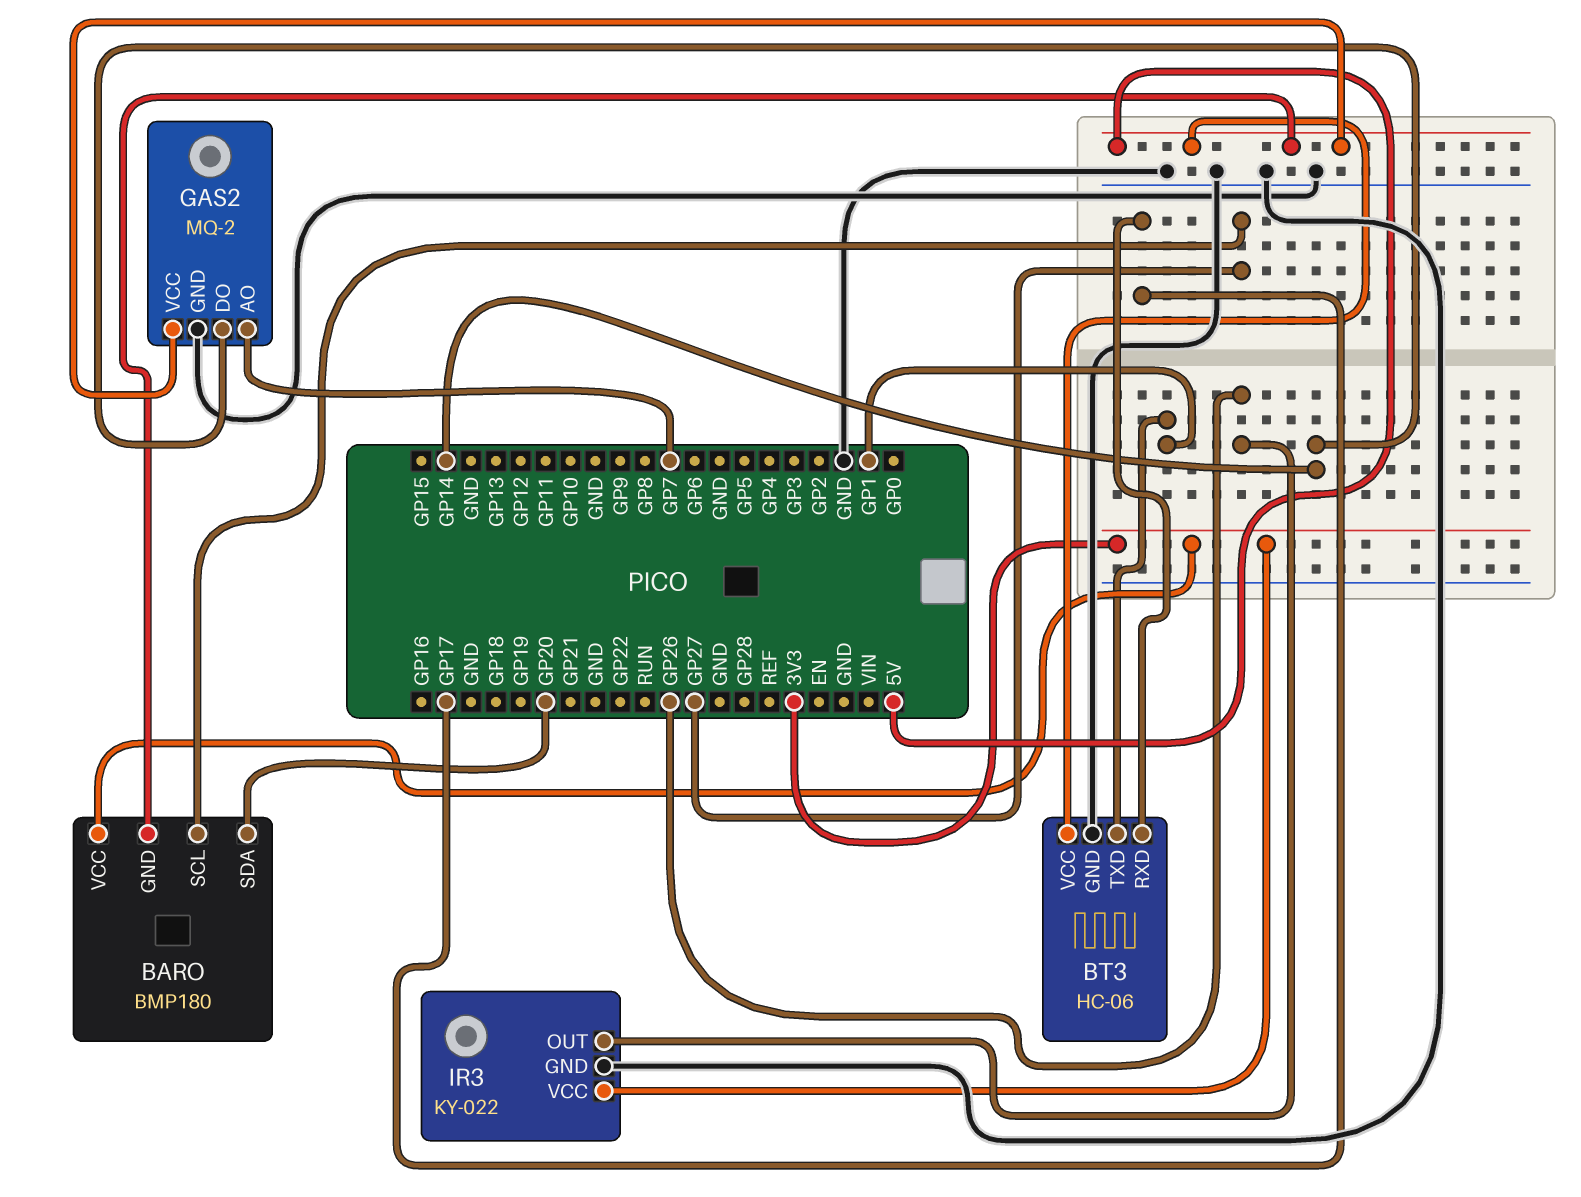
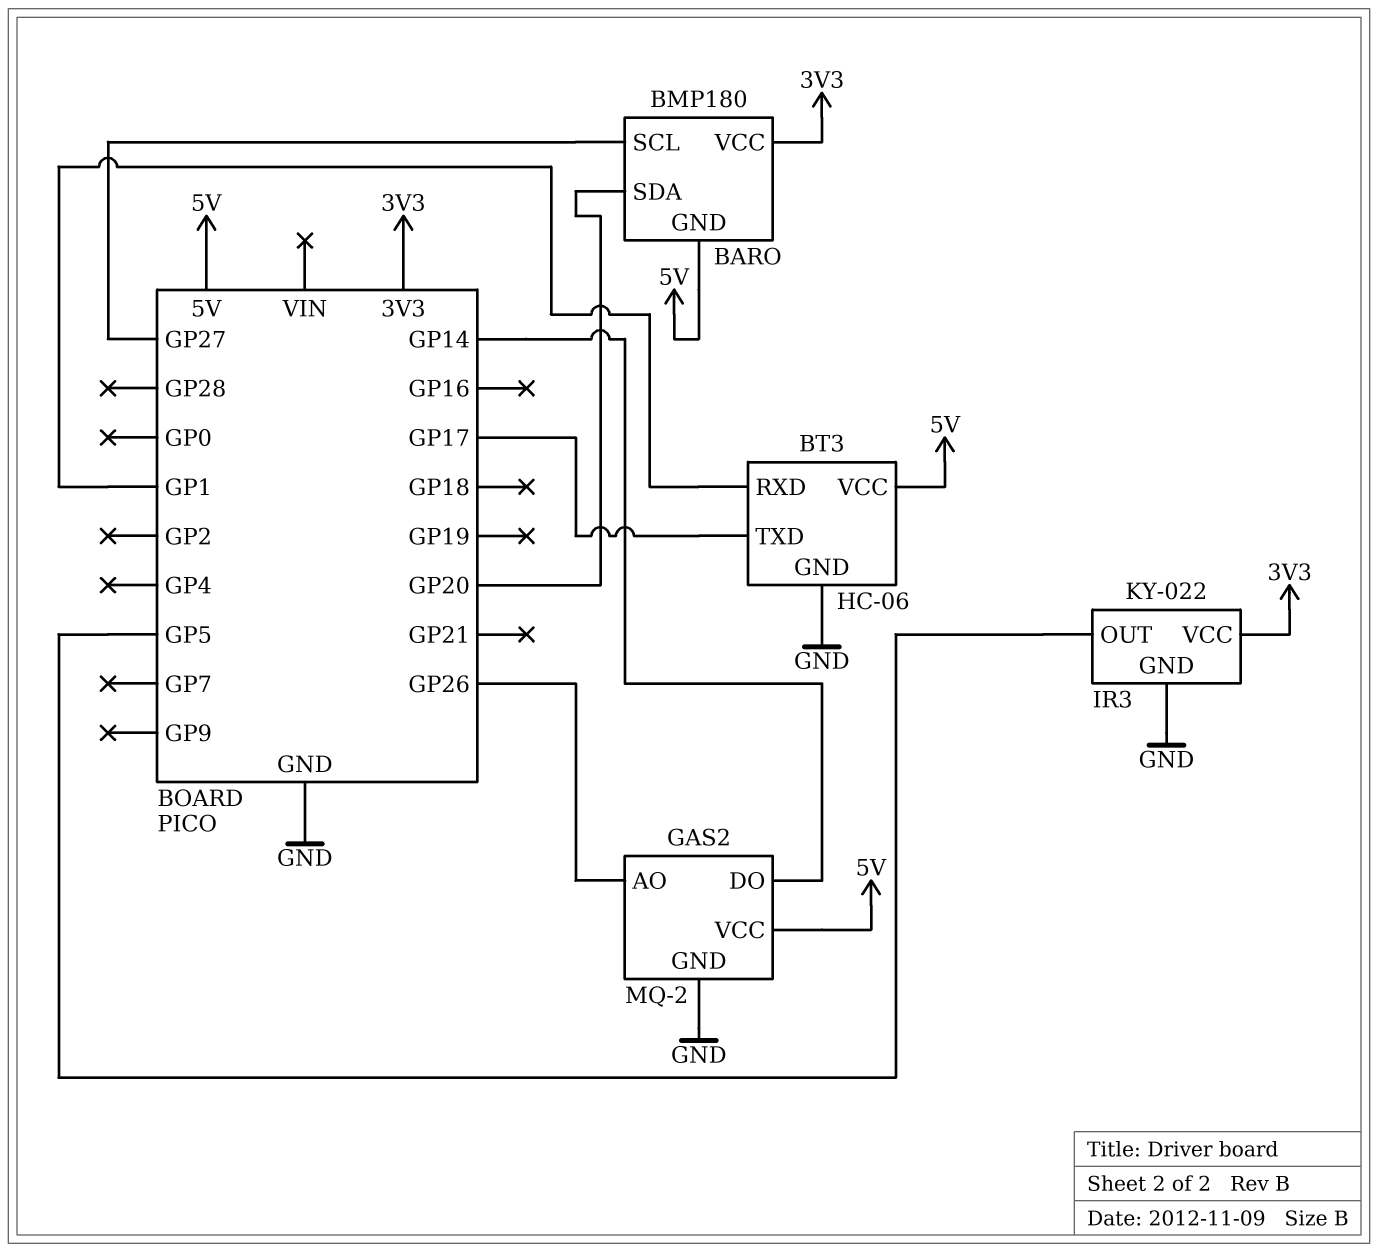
BT3 pin RXD: GP17 -> GP1
BT3 pin TXD: GP1 -> GP17
GAS2 pin AO: GP7 -> GP26
IR3 pin OUT: GP26 -> GP5

